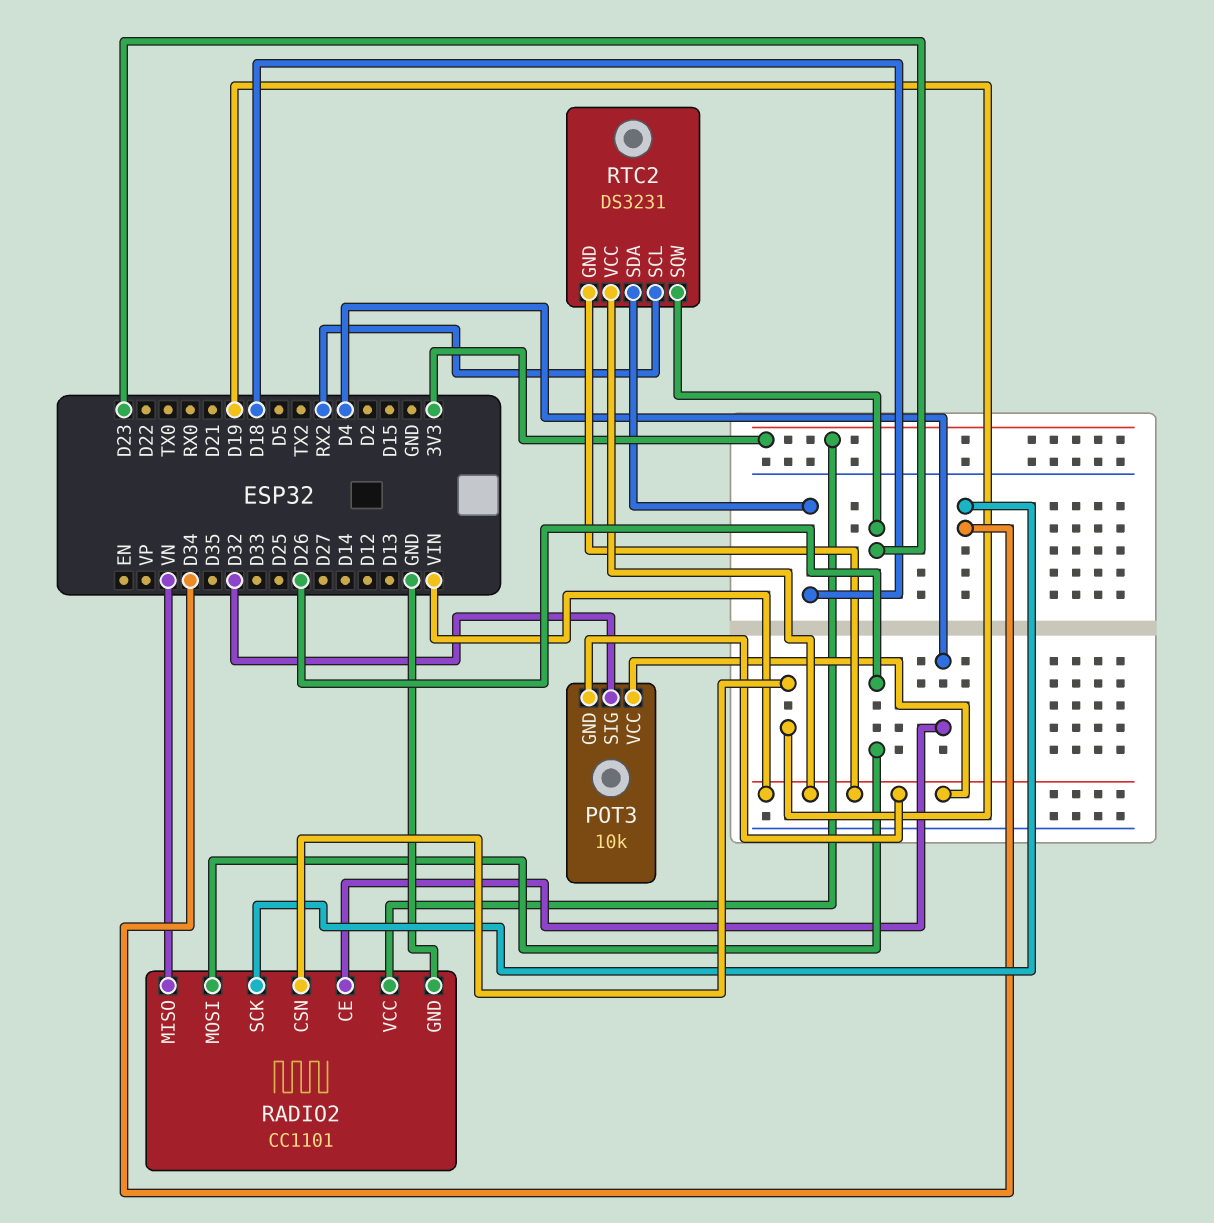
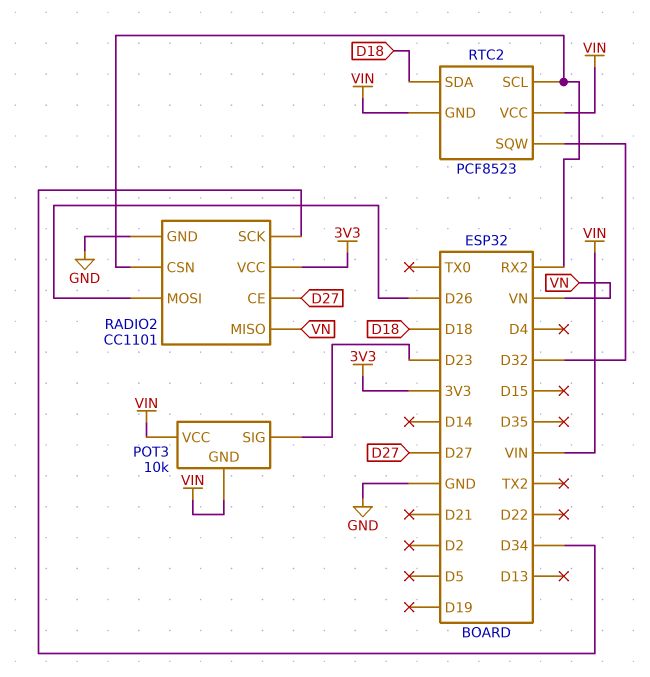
POT3 pin SIG: D32 -> D23
RADIO2 pin CE: D4 -> D27
RADIO2 pin CSN: D19 -> RX2
RTC2: DS3231 -> PCF8523
RTC2 pin SQW: D23 -> D32

